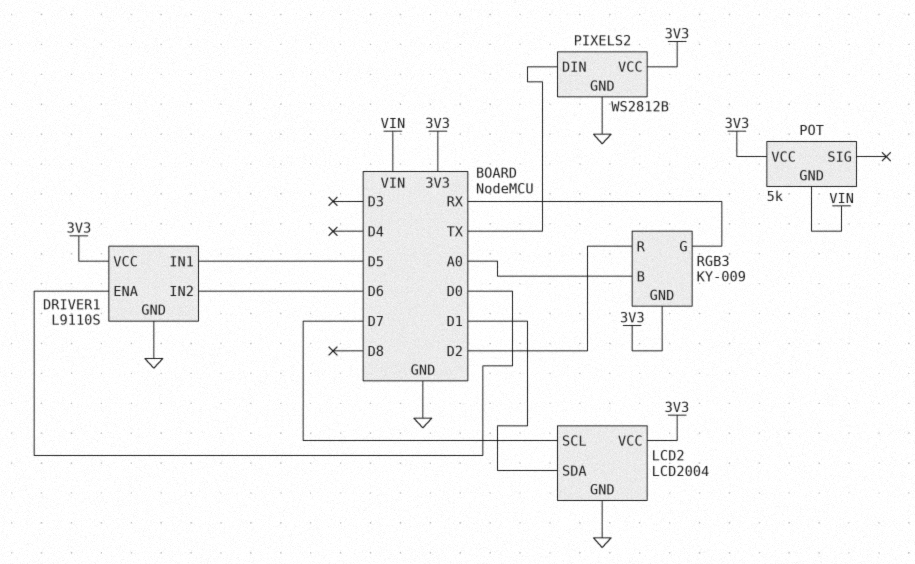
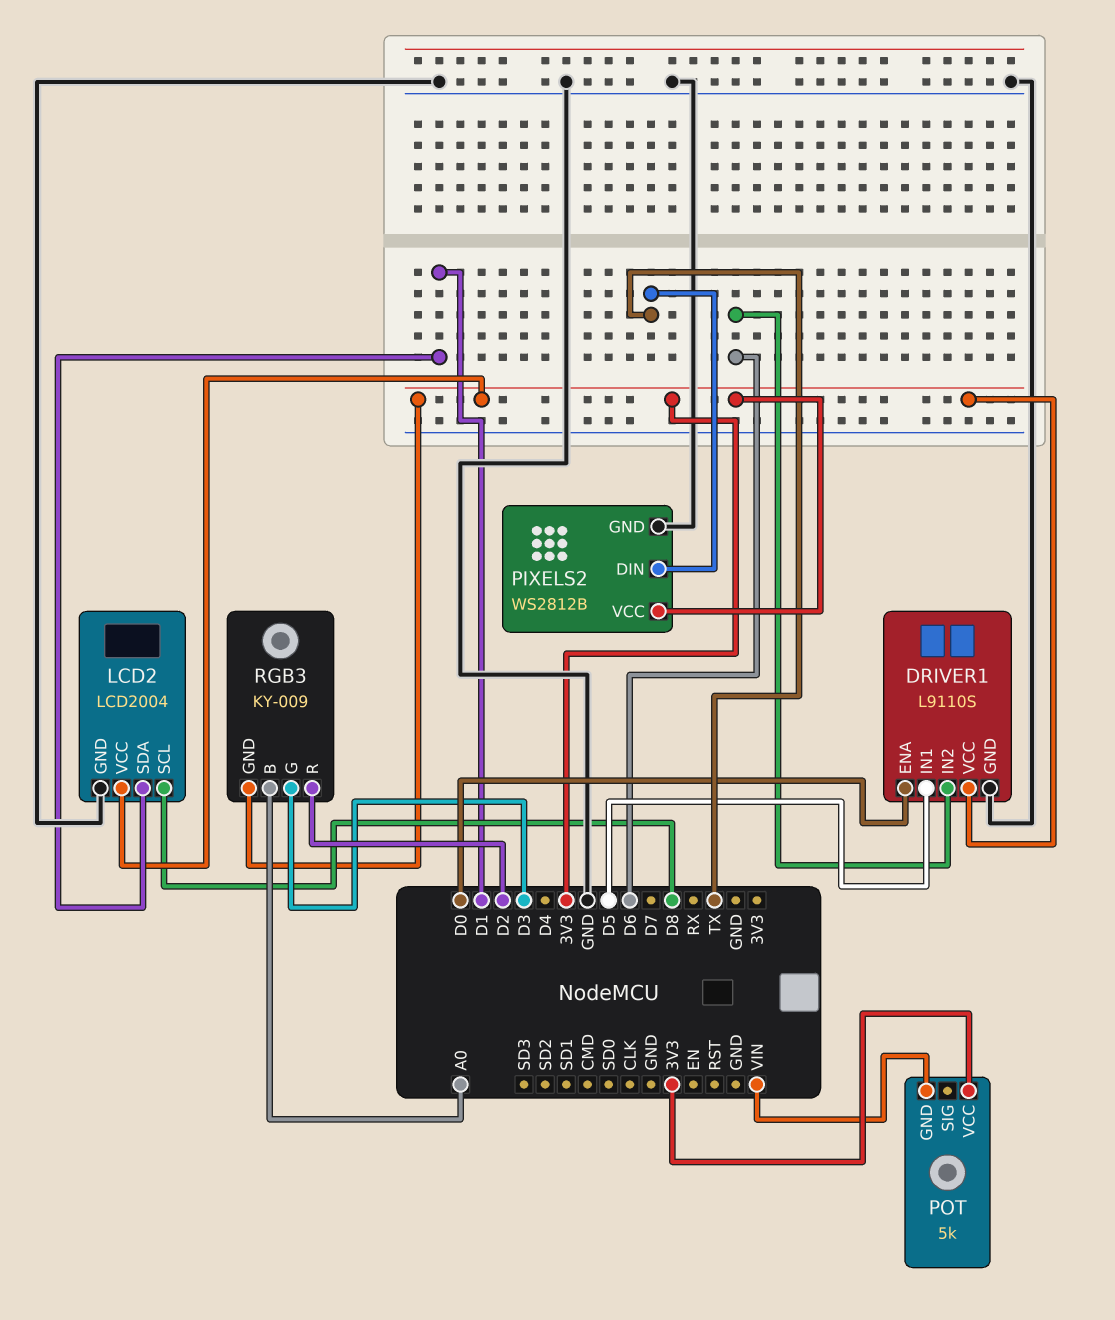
LCD2 pin SCL: D7 -> D8
RGB3 pin G: RX -> D3

